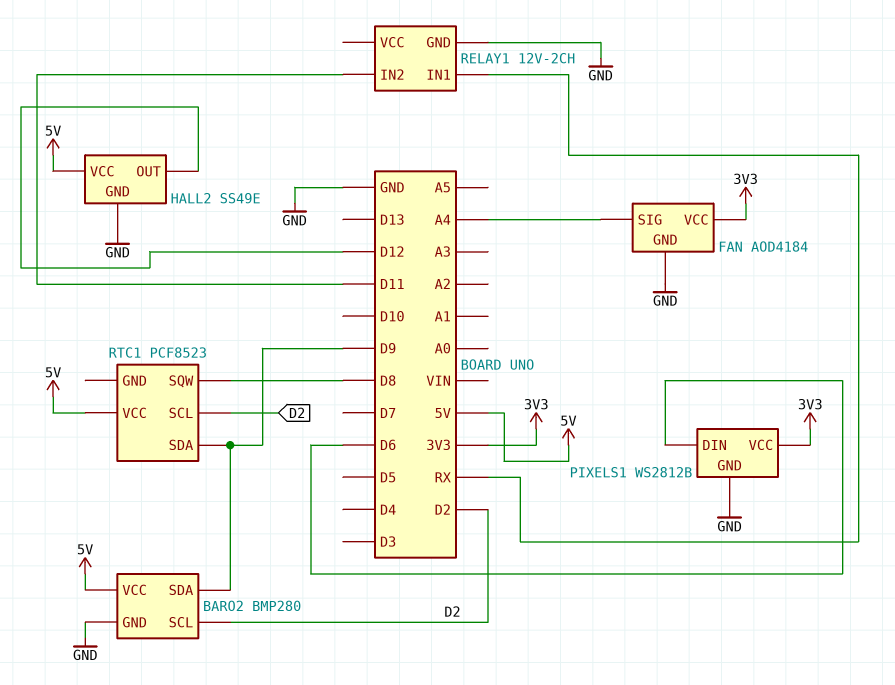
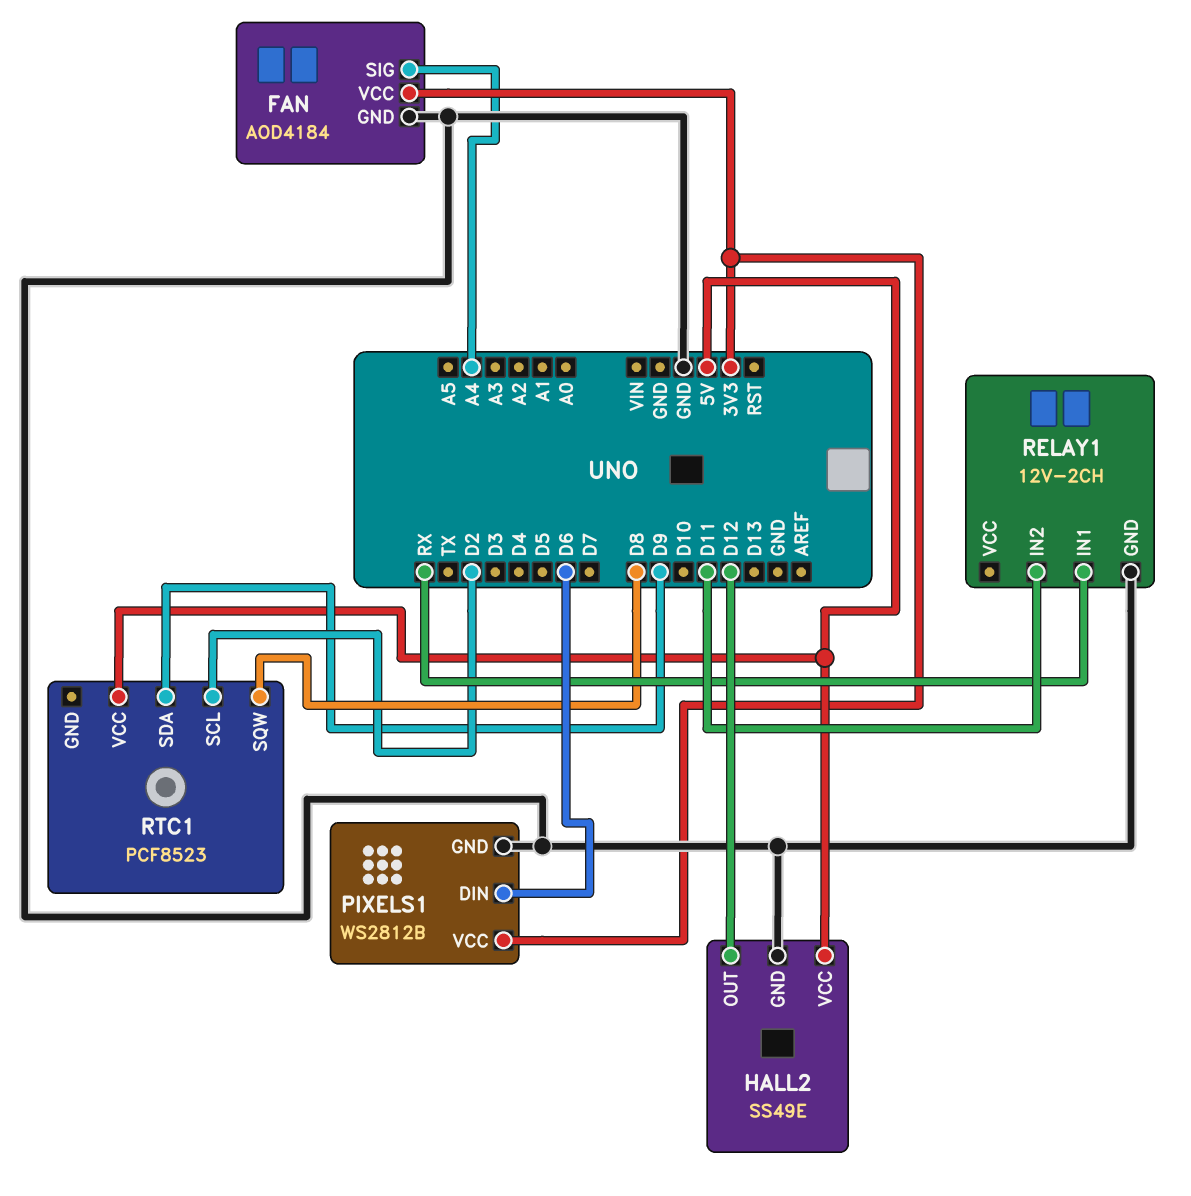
BARO2: BMP280 -> none
BARO2 pin GND: GND -> none
BARO2 pin SCL: D2 -> none
BARO2 pin SDA: D9 -> none
BARO2 pin VCC: 5V -> none

